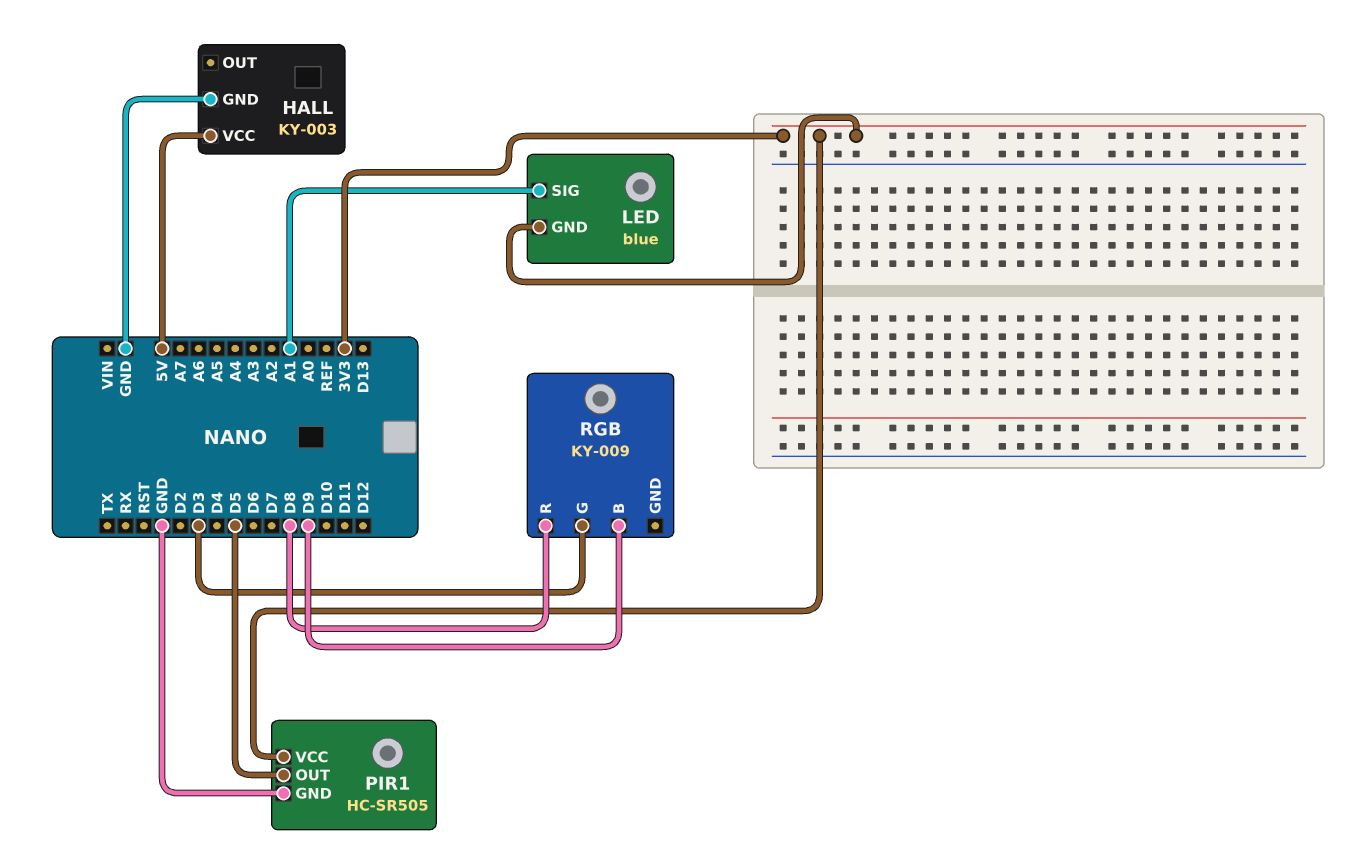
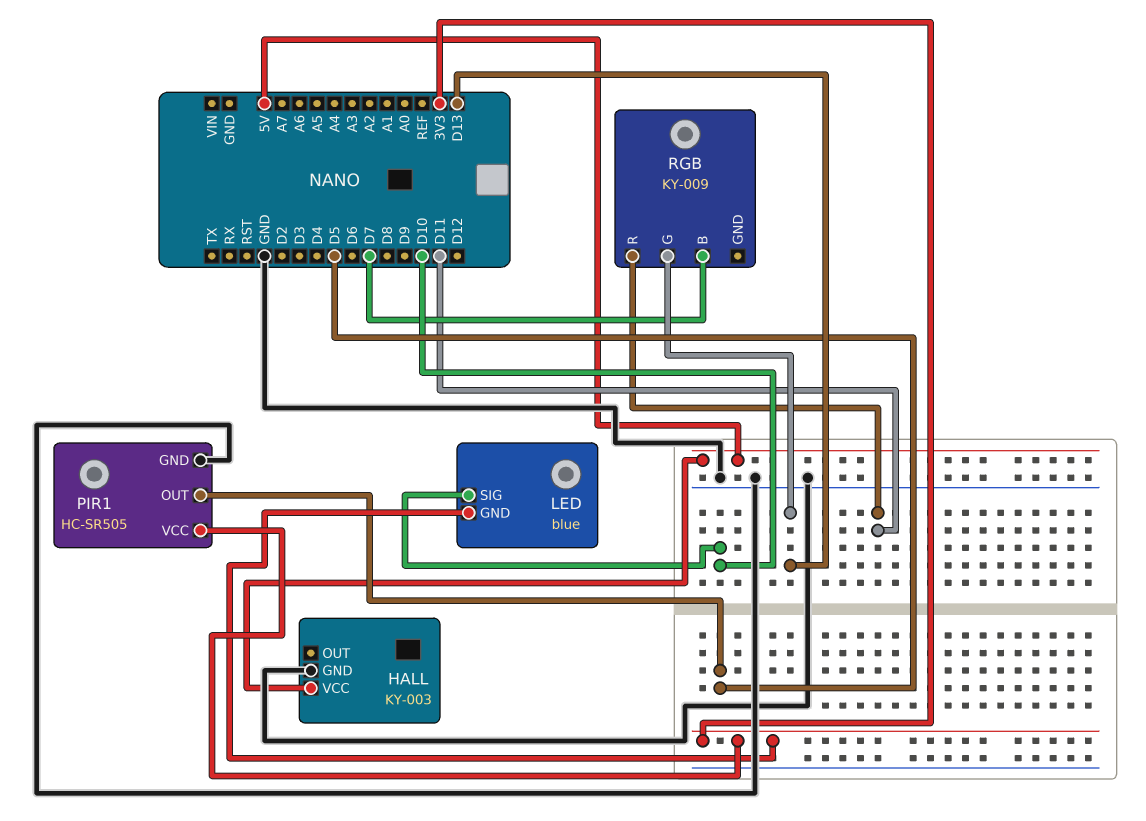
LED pin SIG: A1 -> D10
RGB pin B: D9 -> D7
RGB pin G: D3 -> D13
RGB pin R: D8 -> D11

